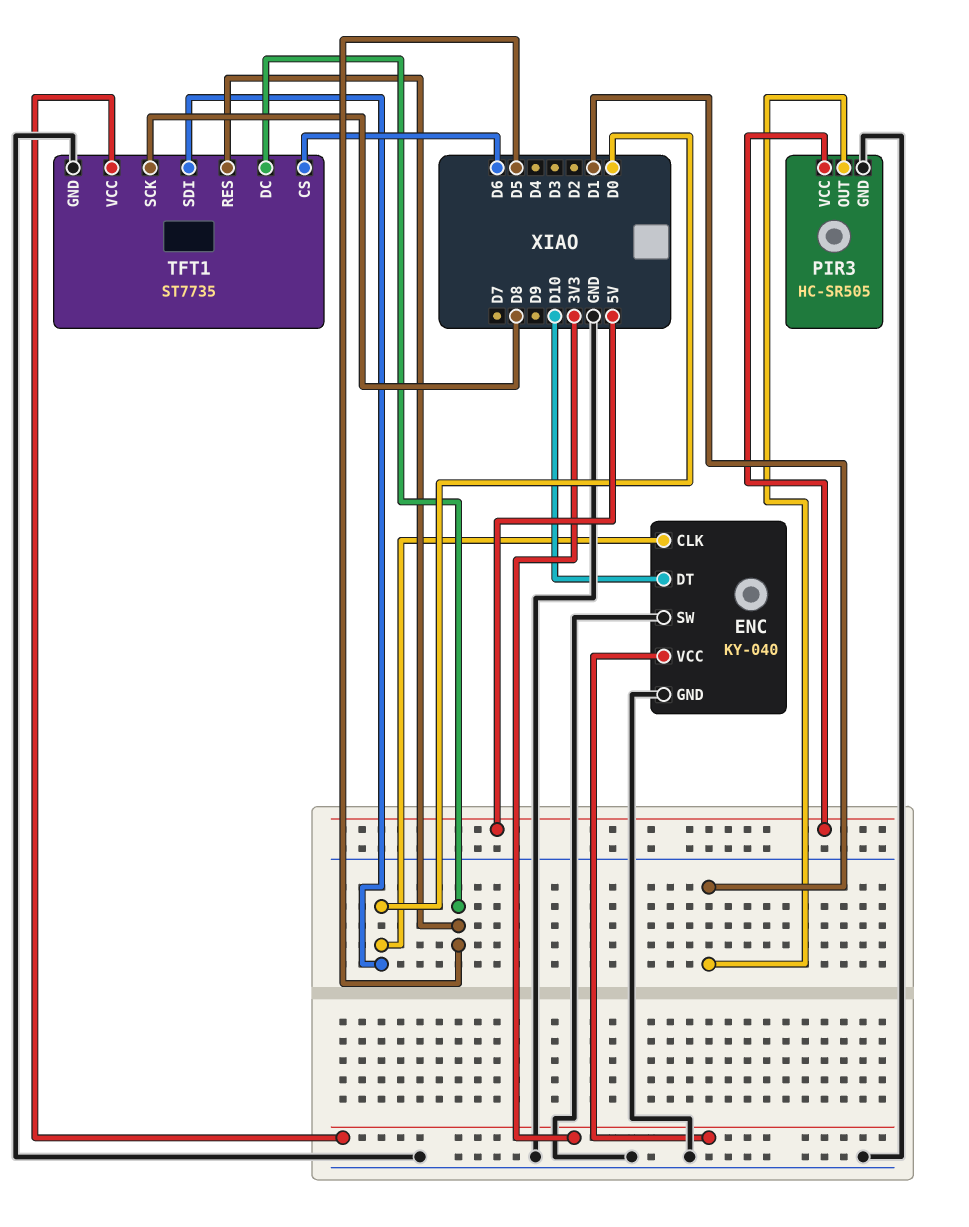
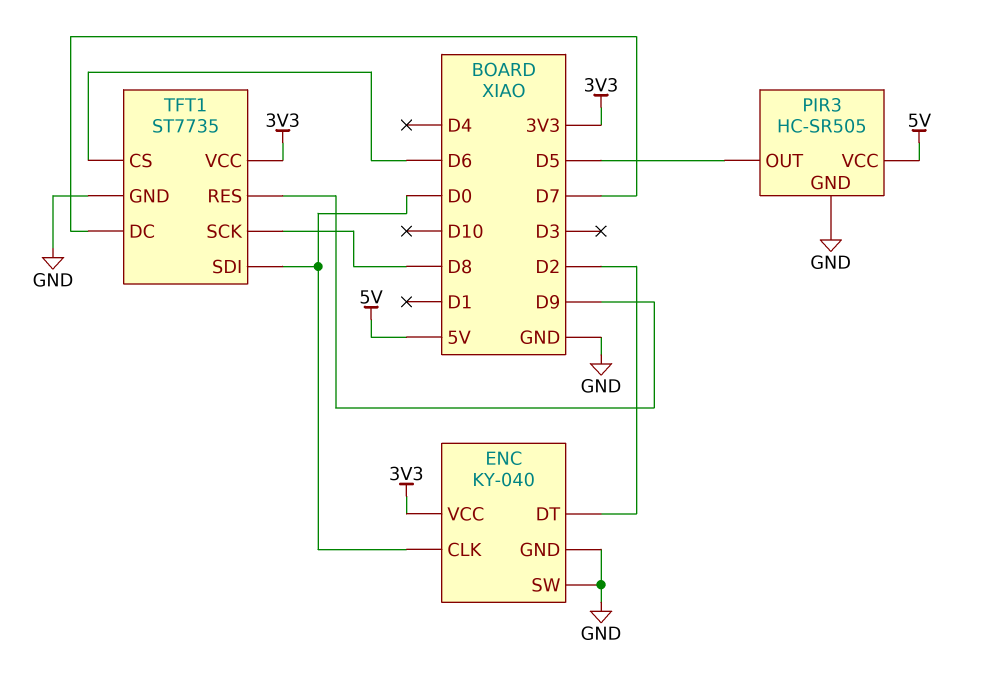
ENC pin DT: D10 -> D2
PIR3 pin OUT: D1 -> D5
TFT1 pin DC: D5 -> D7
TFT1 pin RES: D5 -> D9

